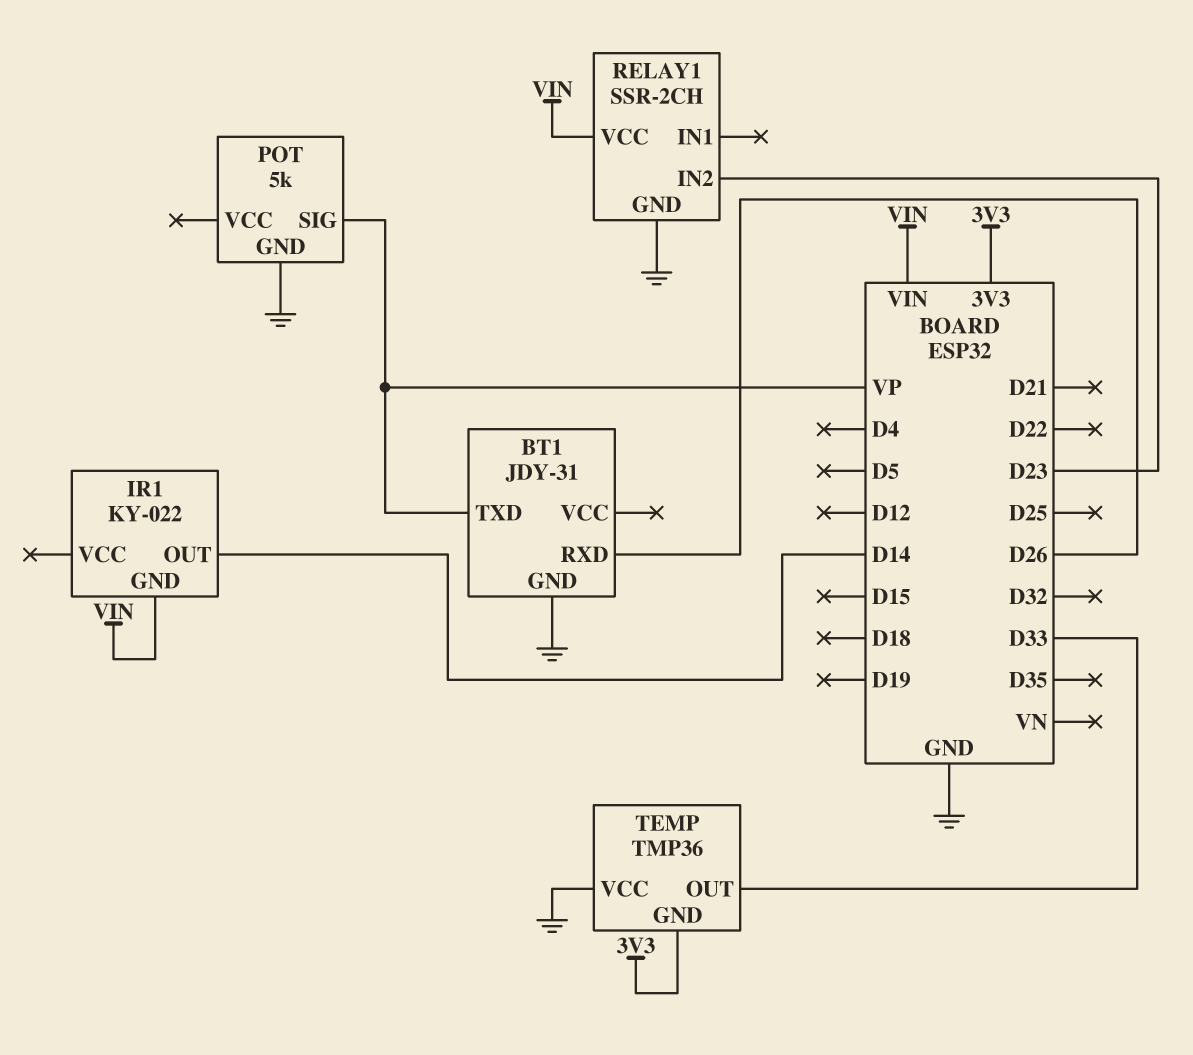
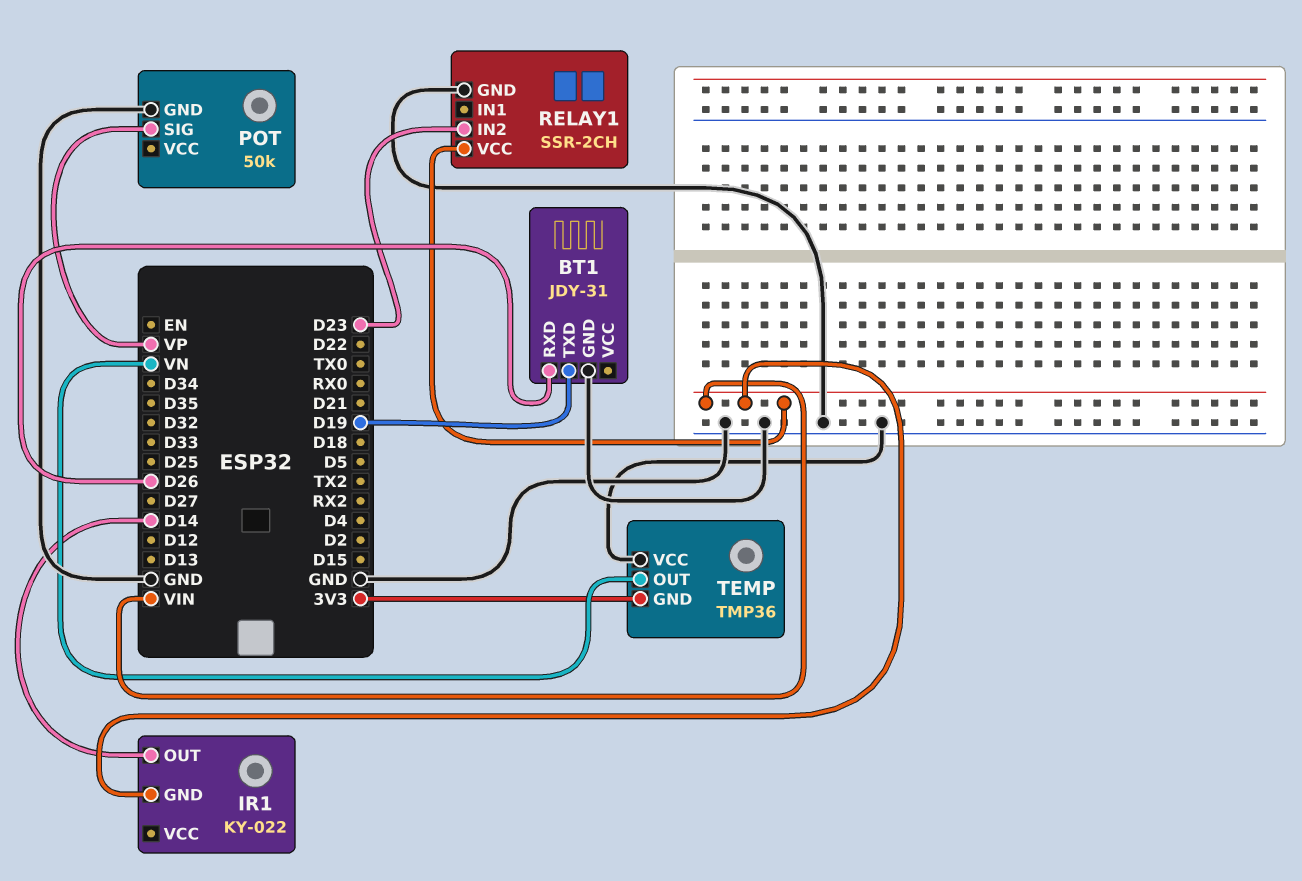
BT1 pin TXD: VP -> D19
POT: 5k -> 50k
TEMP pin OUT: D33 -> VN

